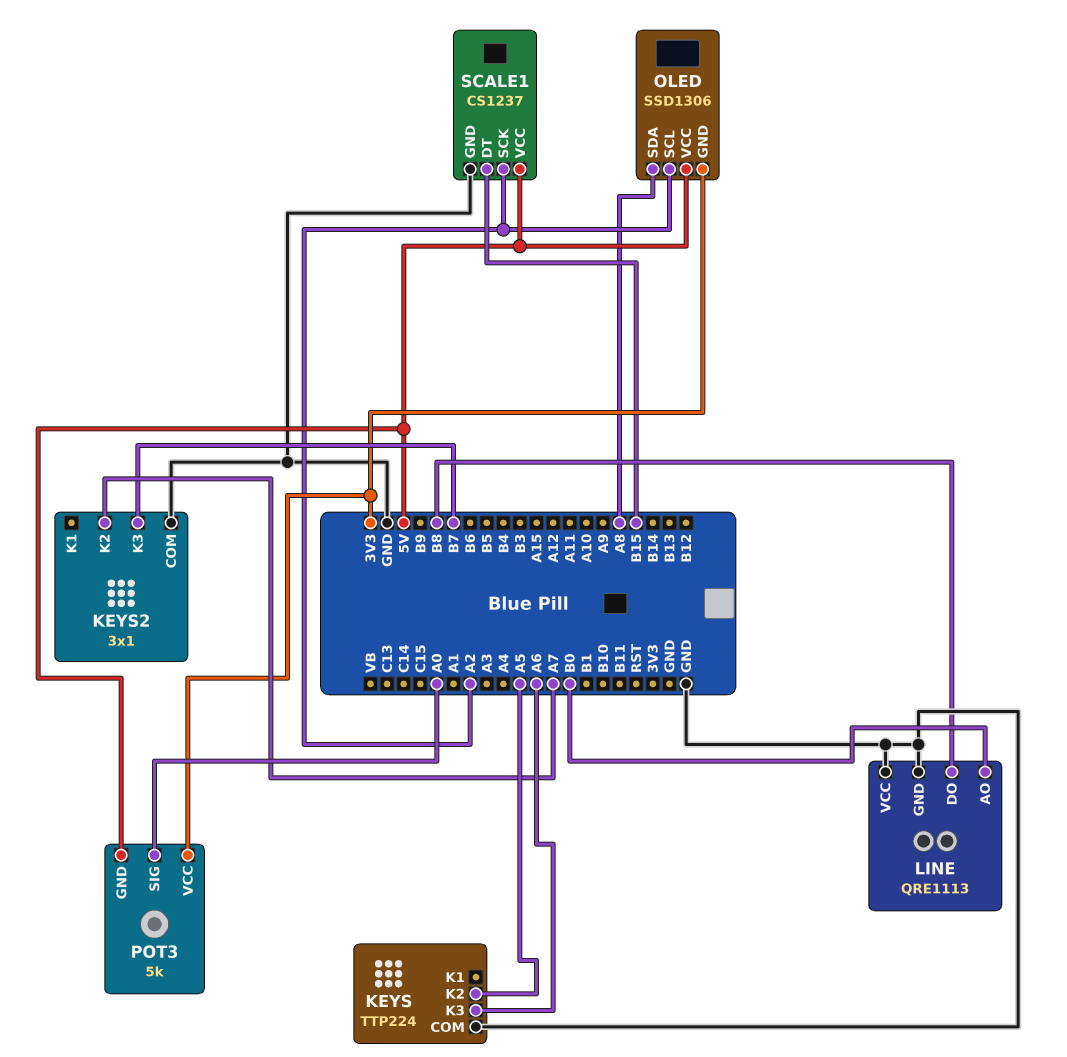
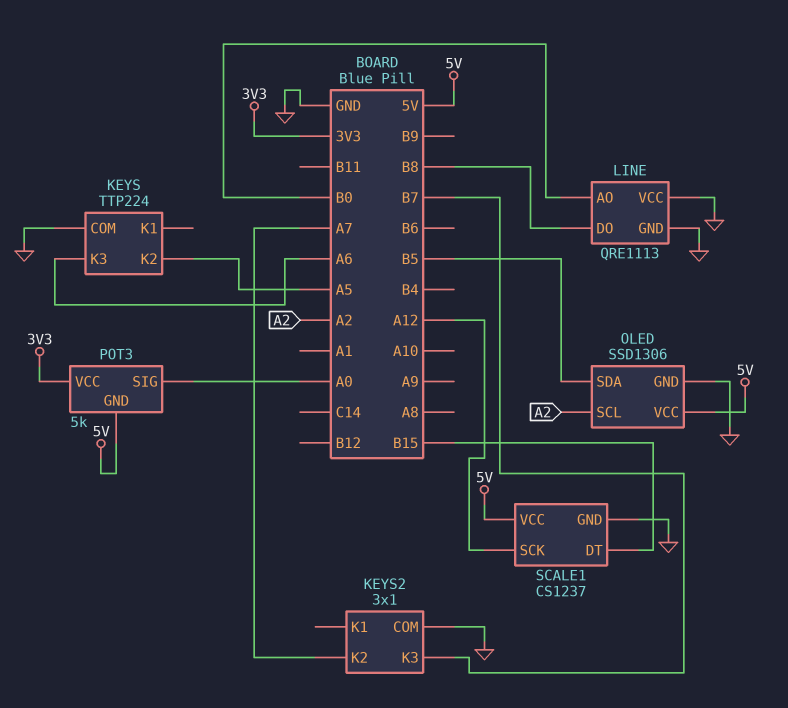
OLED pin GND: 3V3 -> GND
OLED pin SDA: A8 -> B5
SCALE1 pin SCK: A2 -> A12

